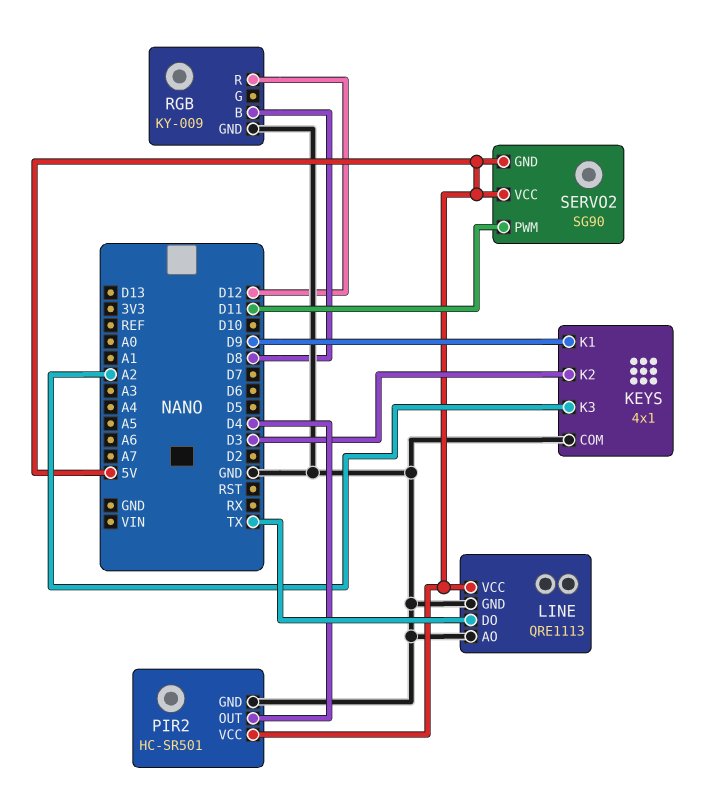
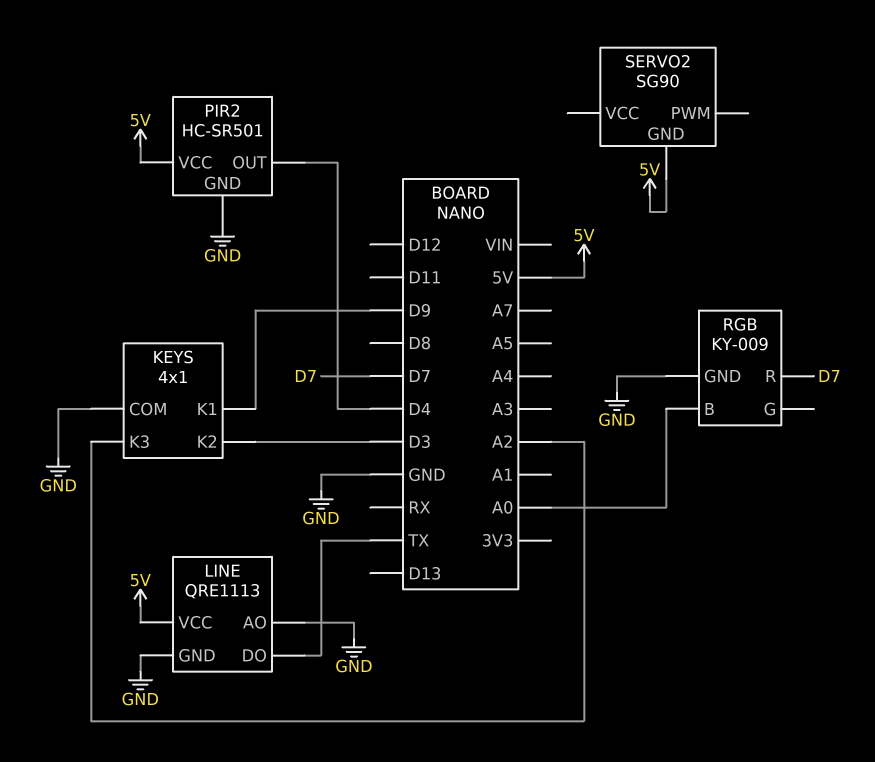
RGB pin B: D8 -> A0
RGB pin R: D12 -> D7
SERVO2 pin PWM: D11 -> none
SERVO2 pin VCC: 5V -> none

